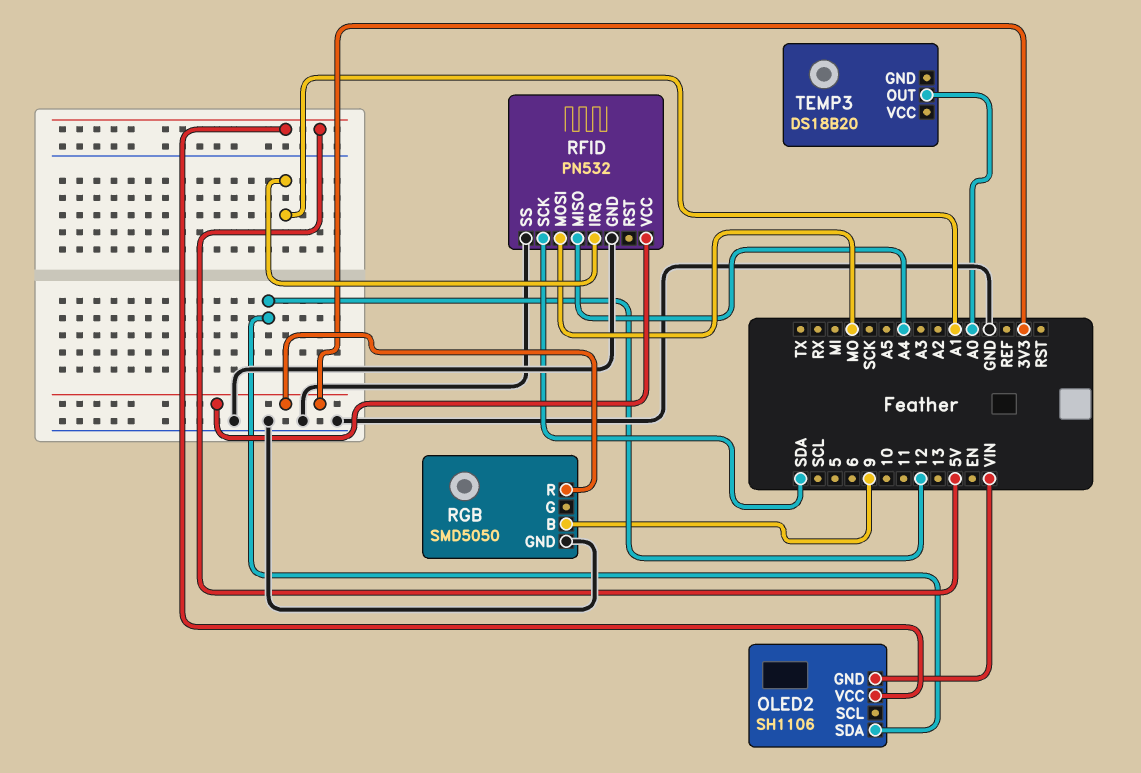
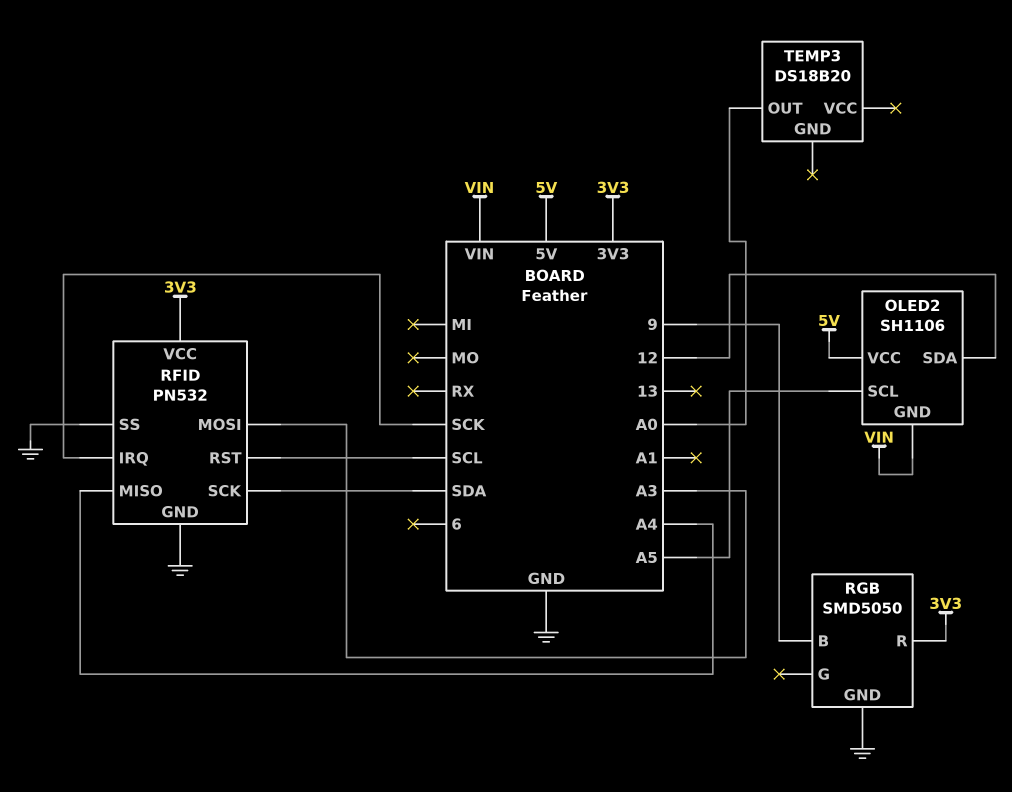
OLED2 pin SCL: none -> A5
RFID pin IRQ: A1 -> SCK
RFID pin MOSI: MO -> A3
RFID pin RST: none -> SCL

